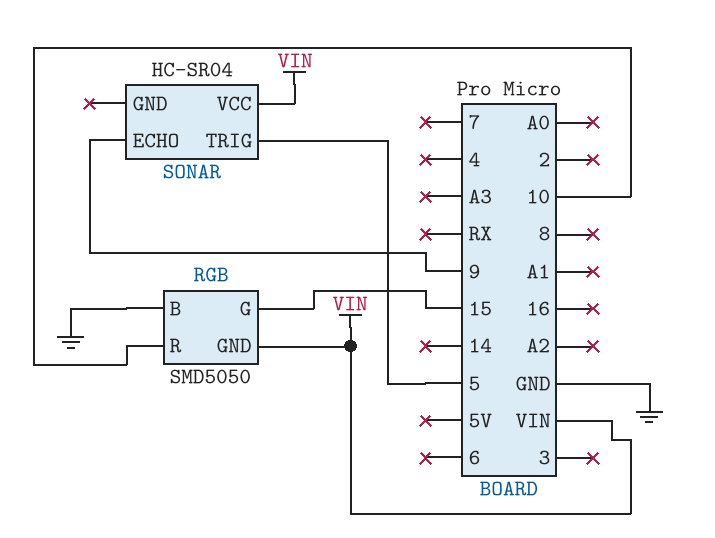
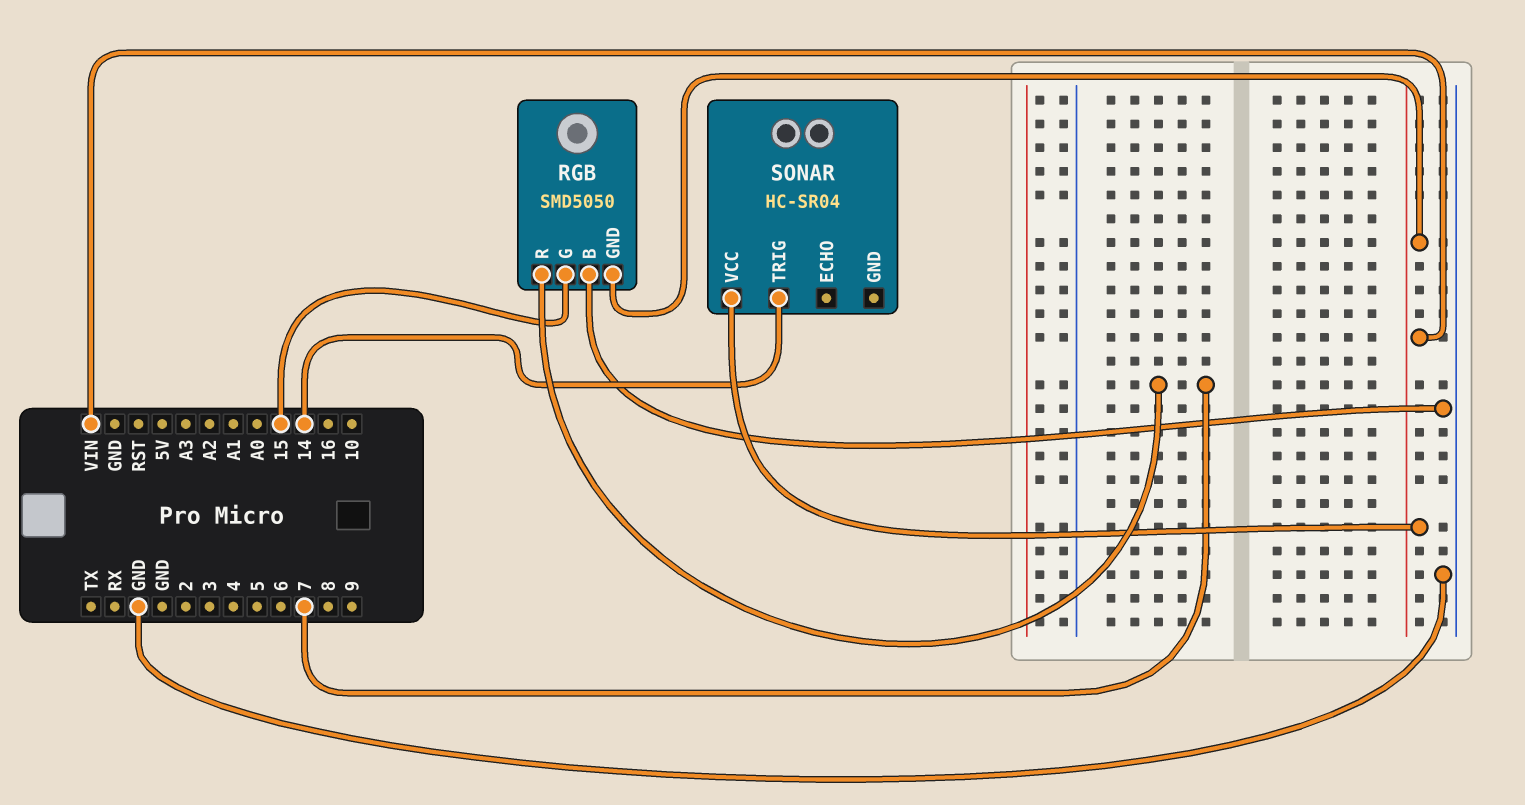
RGB pin R: 10 -> 7
SONAR pin ECHO: 9 -> none
SONAR pin TRIG: 5 -> 14

